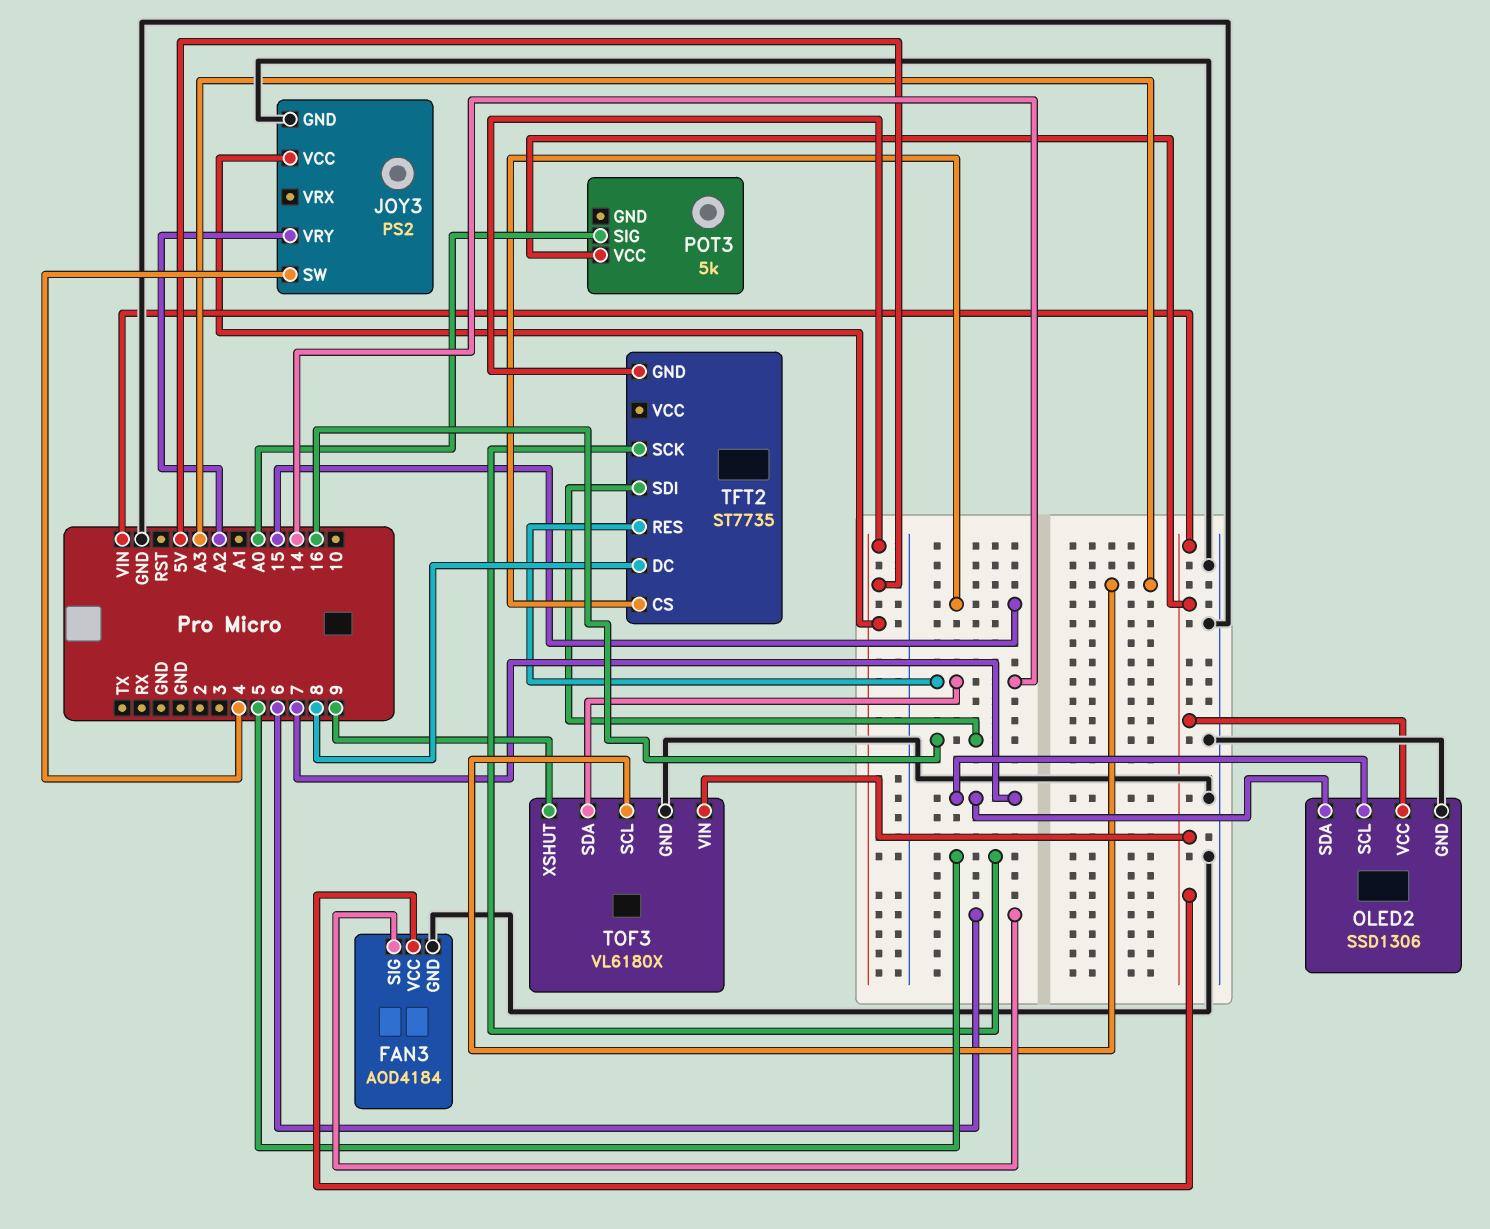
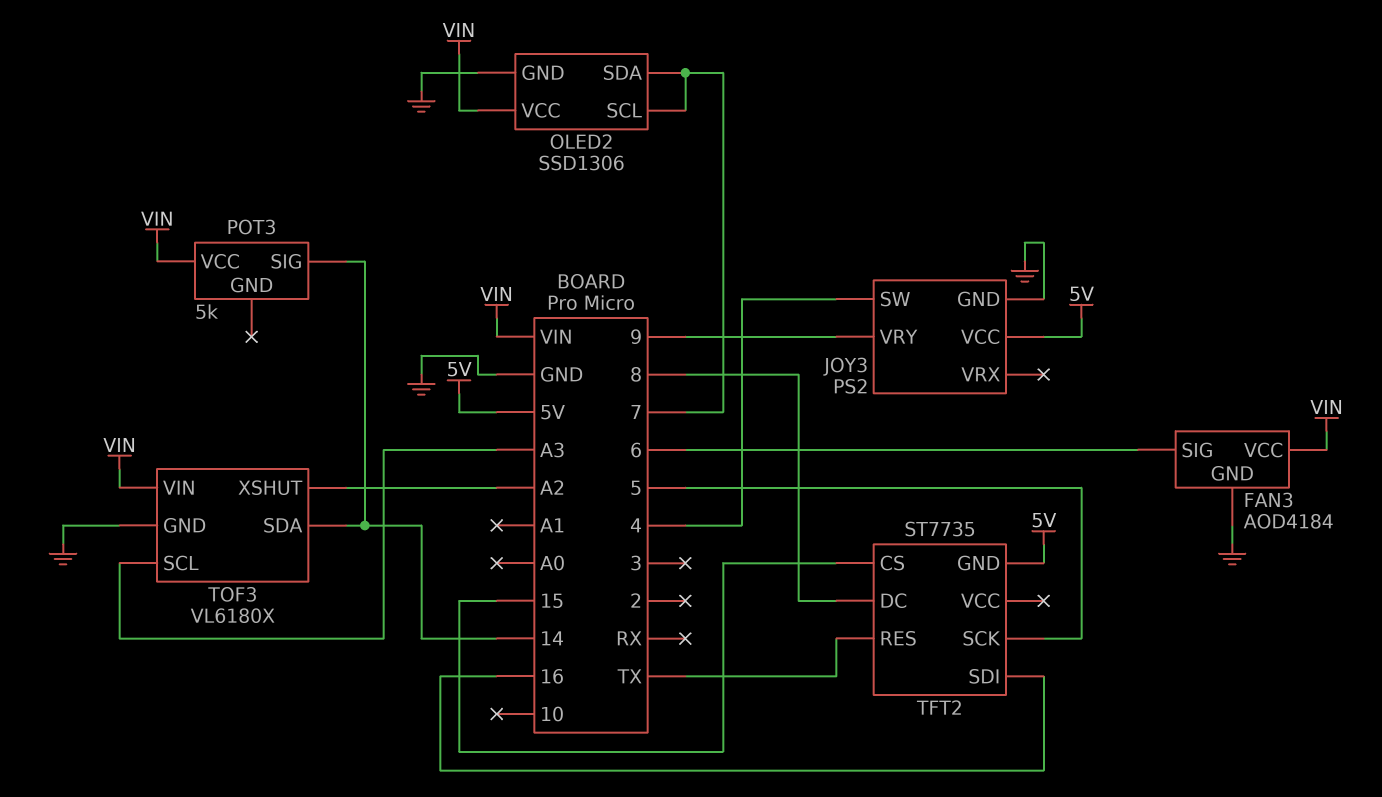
JOY3 pin VRY: A2 -> 9
POT3 pin SIG: A0 -> 14
TFT2 pin RES: 14 -> TX
TOF3 pin XSHUT: 9 -> A2

